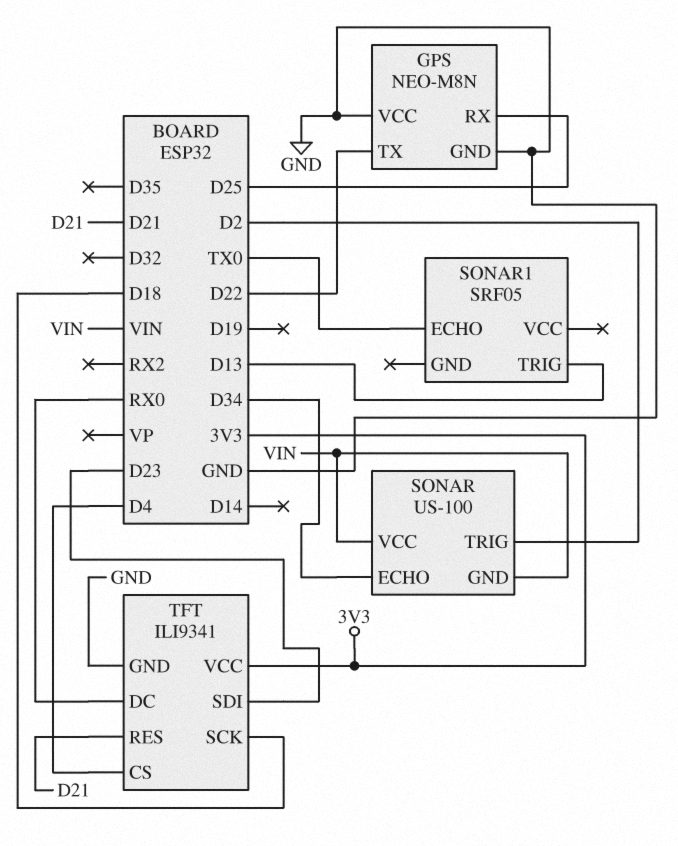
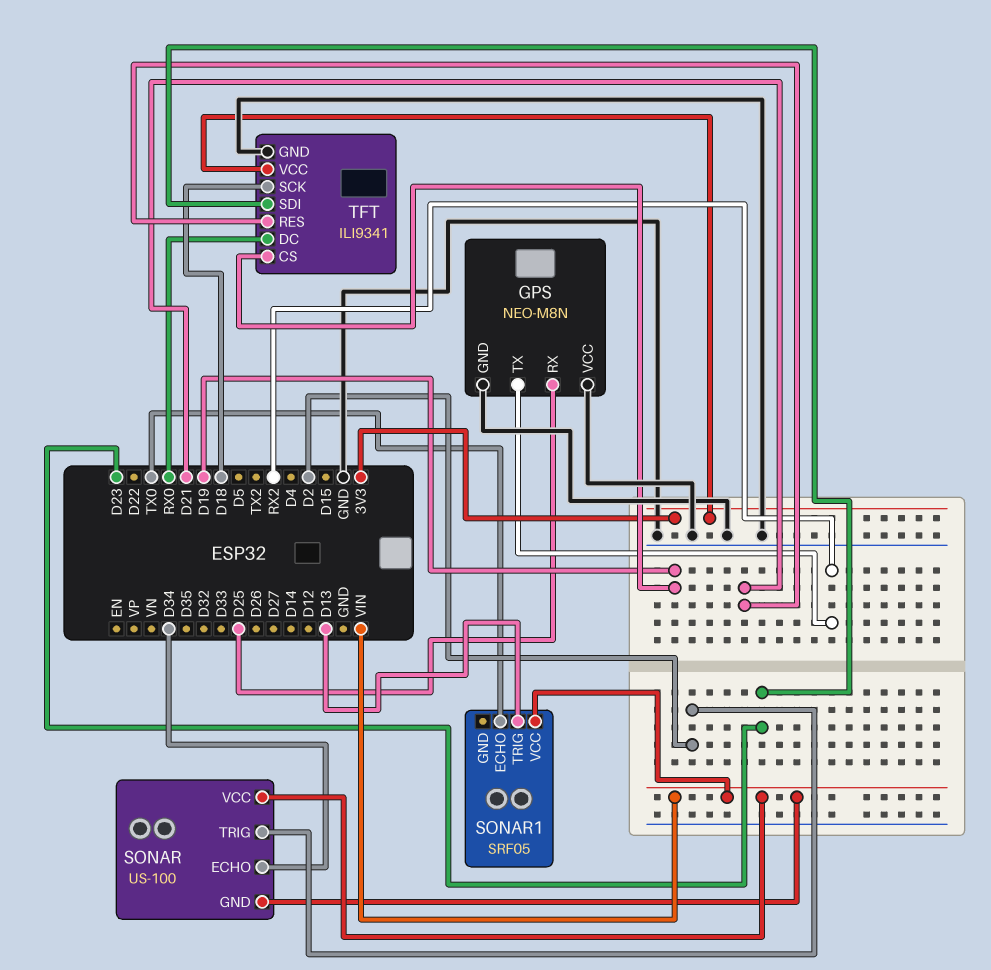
GPS pin TX: D22 -> RX2
SONAR1 pin VCC: none -> VIN
TFT pin CS: D4 -> D19

